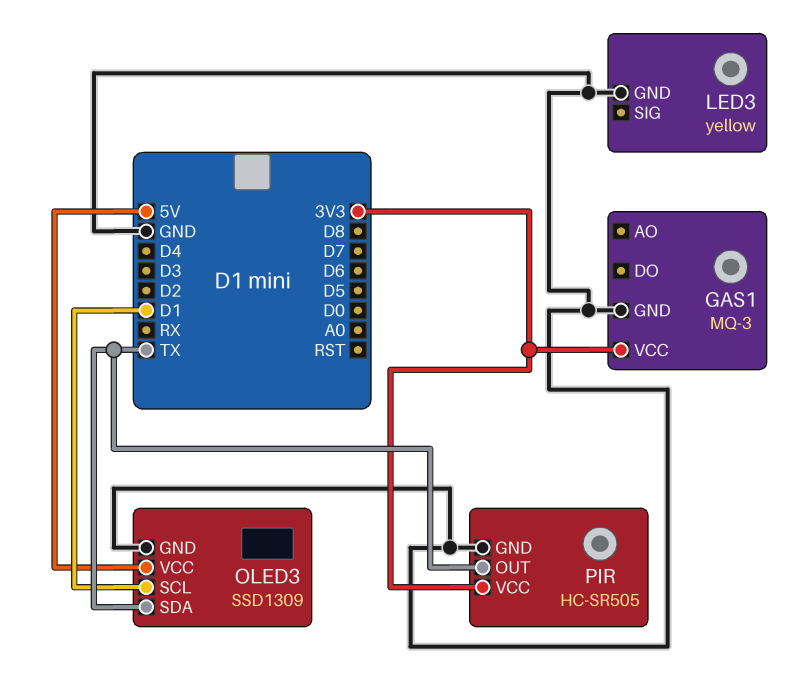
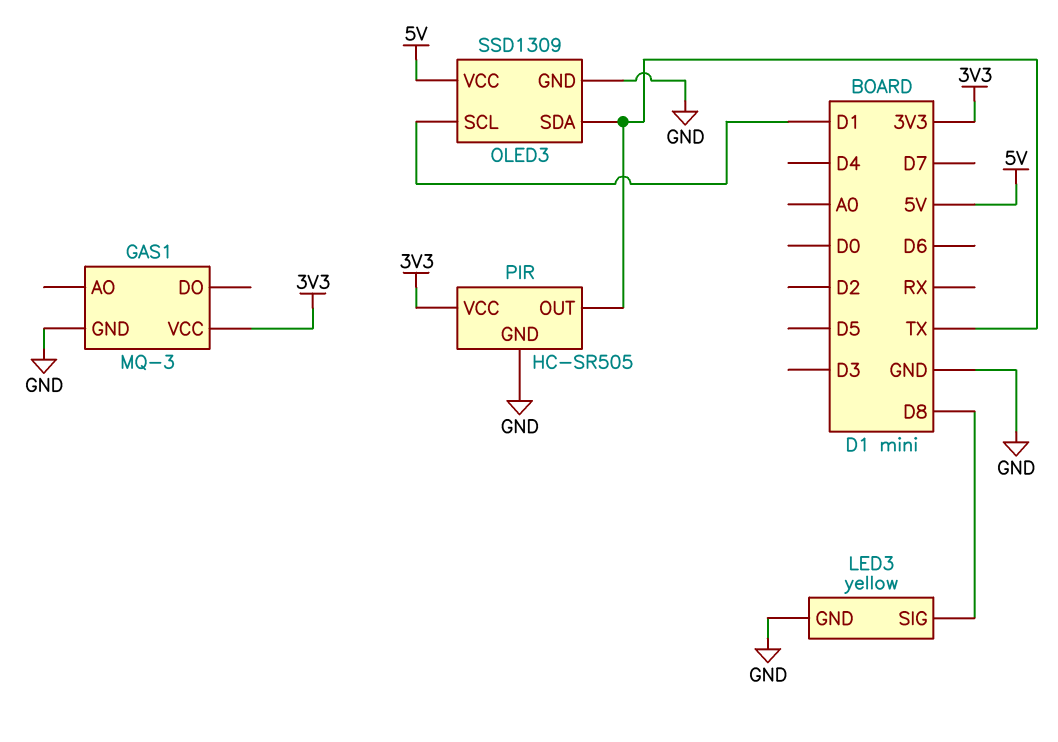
LED3 pin SIG: none -> D8

